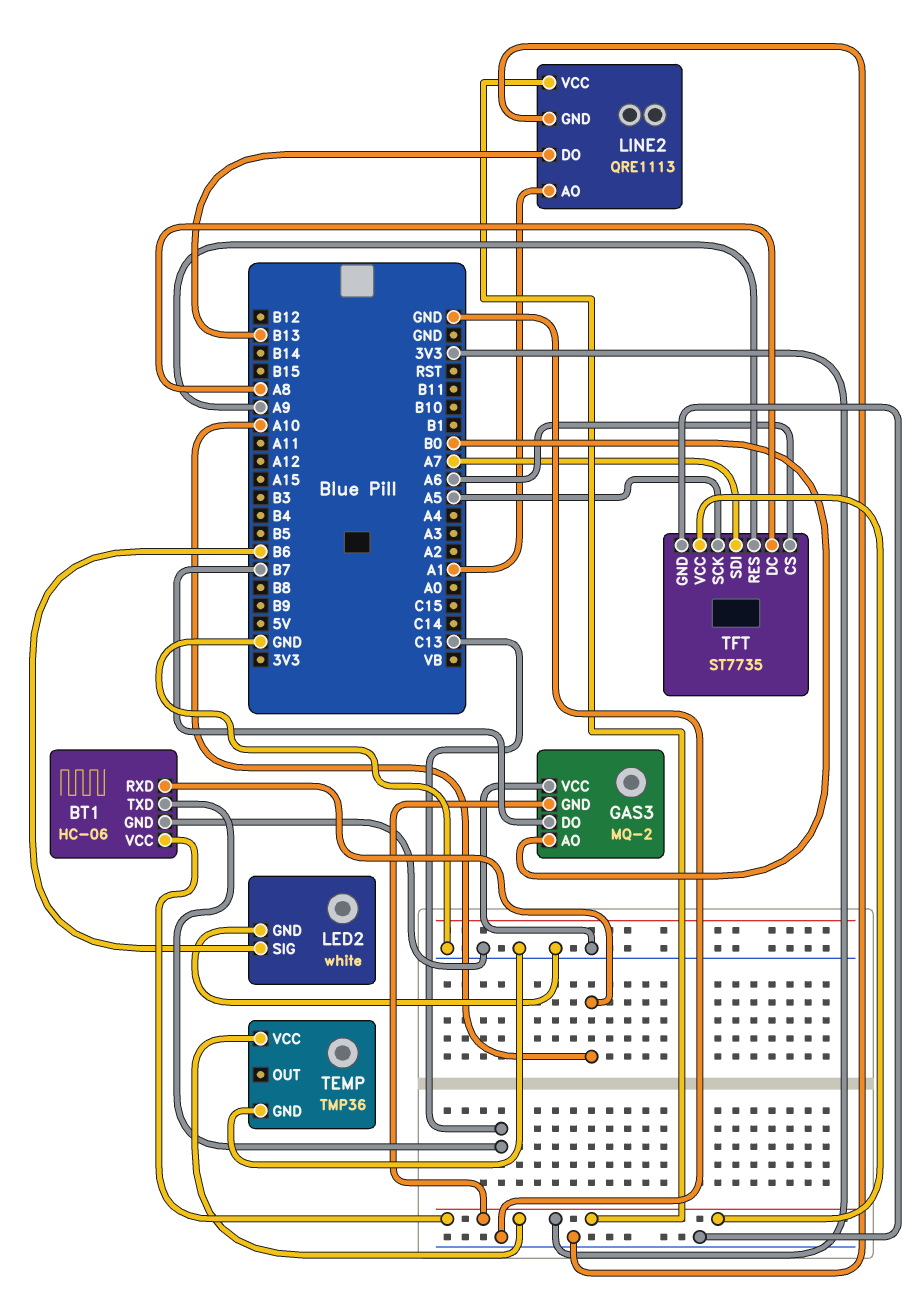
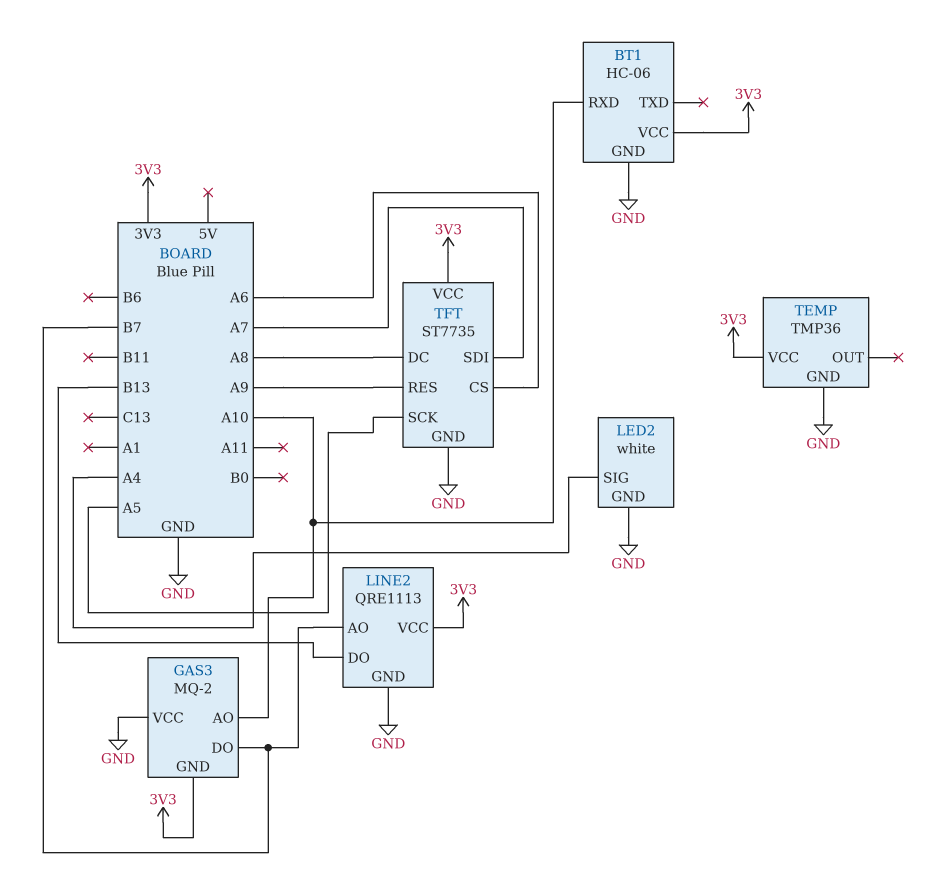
BT1 pin TXD: C13 -> none
GAS3 pin AO: B0 -> A10
LED2 pin SIG: B6 -> A4
LINE2 pin AO: A1 -> B7

